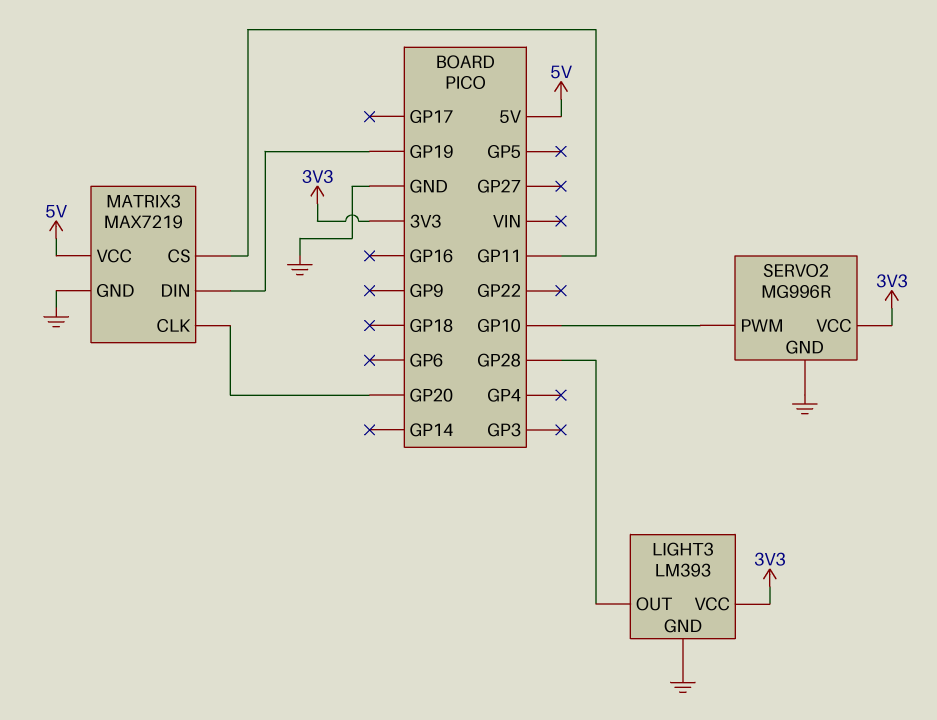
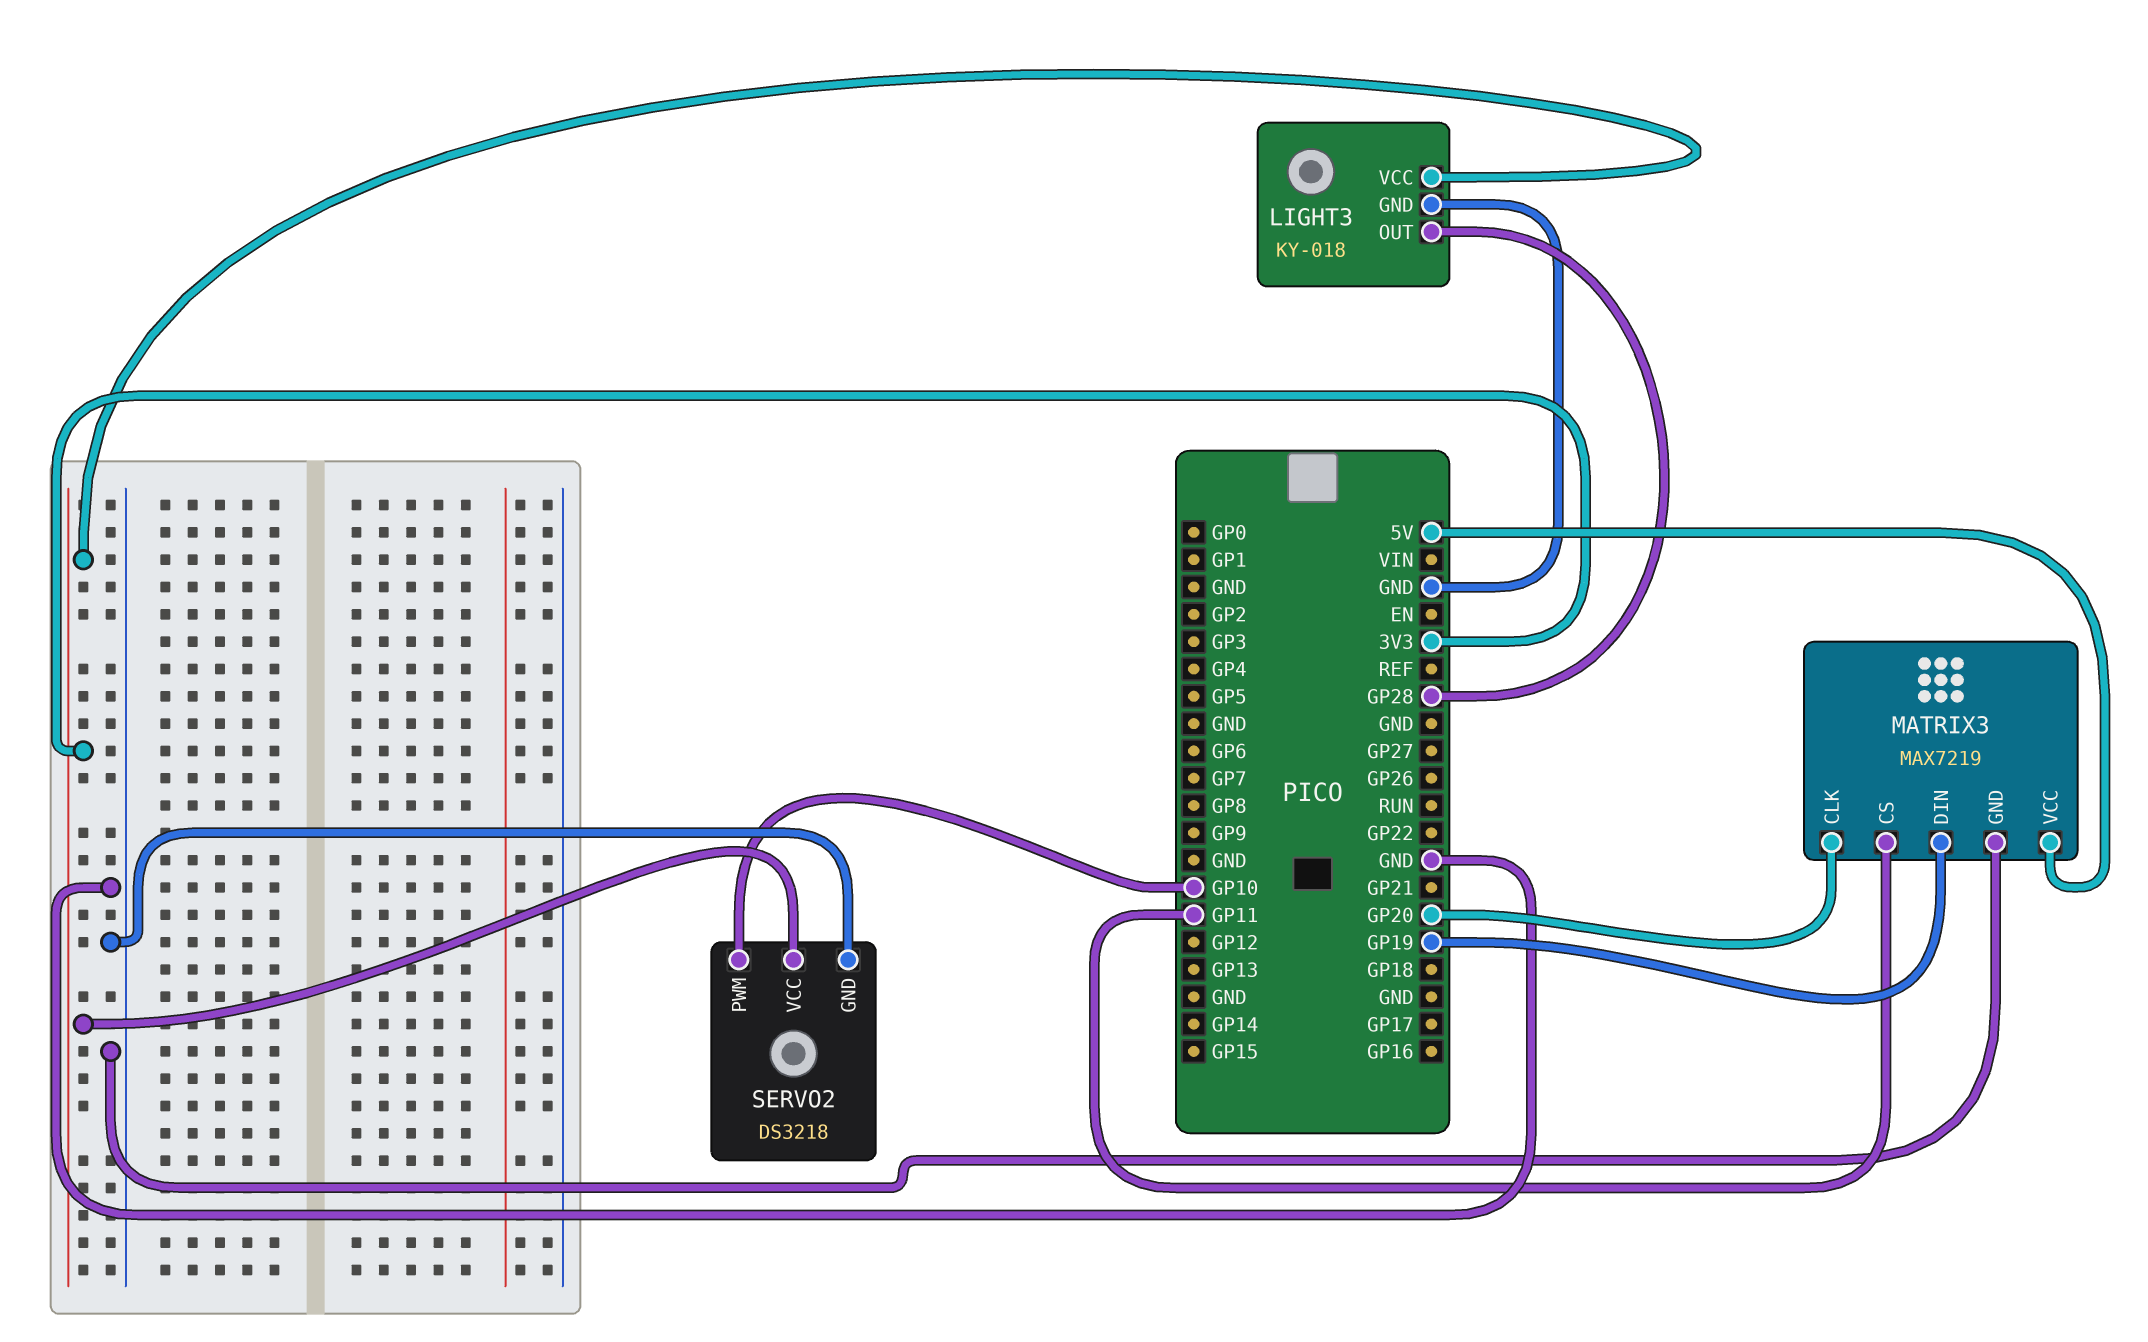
LIGHT3: LM393 -> KY-018
SERVO2: MG996R -> DS3218

